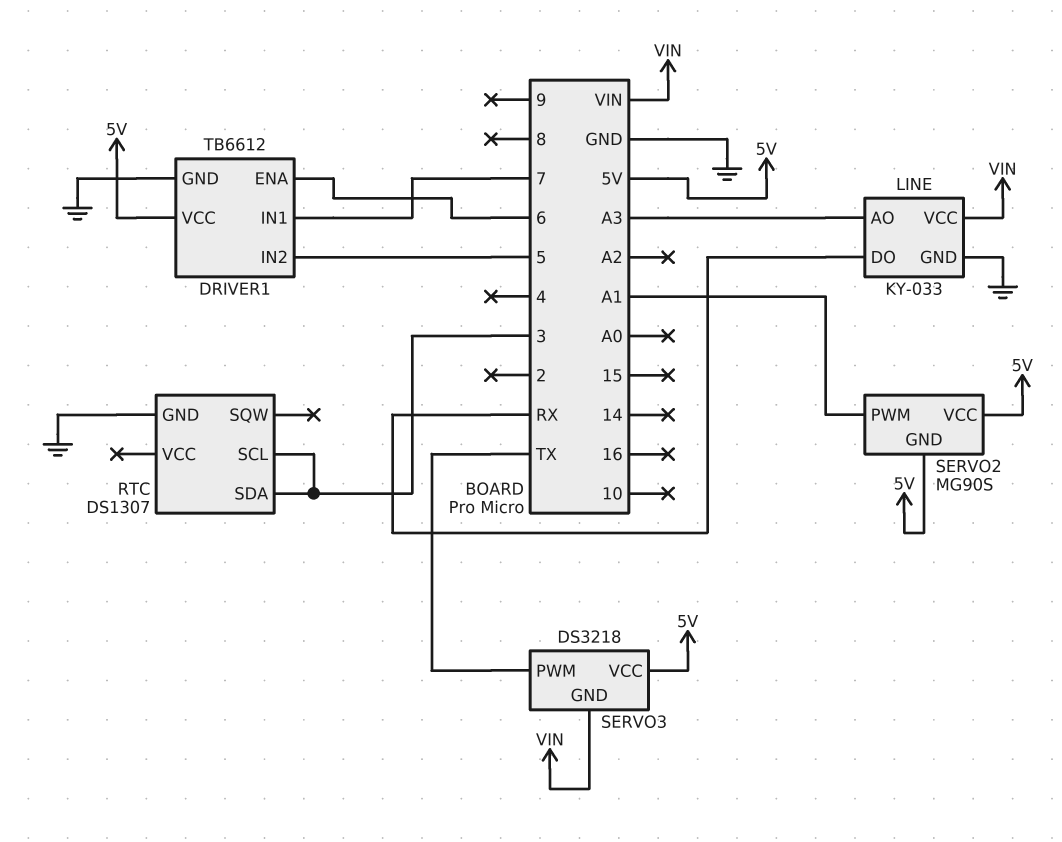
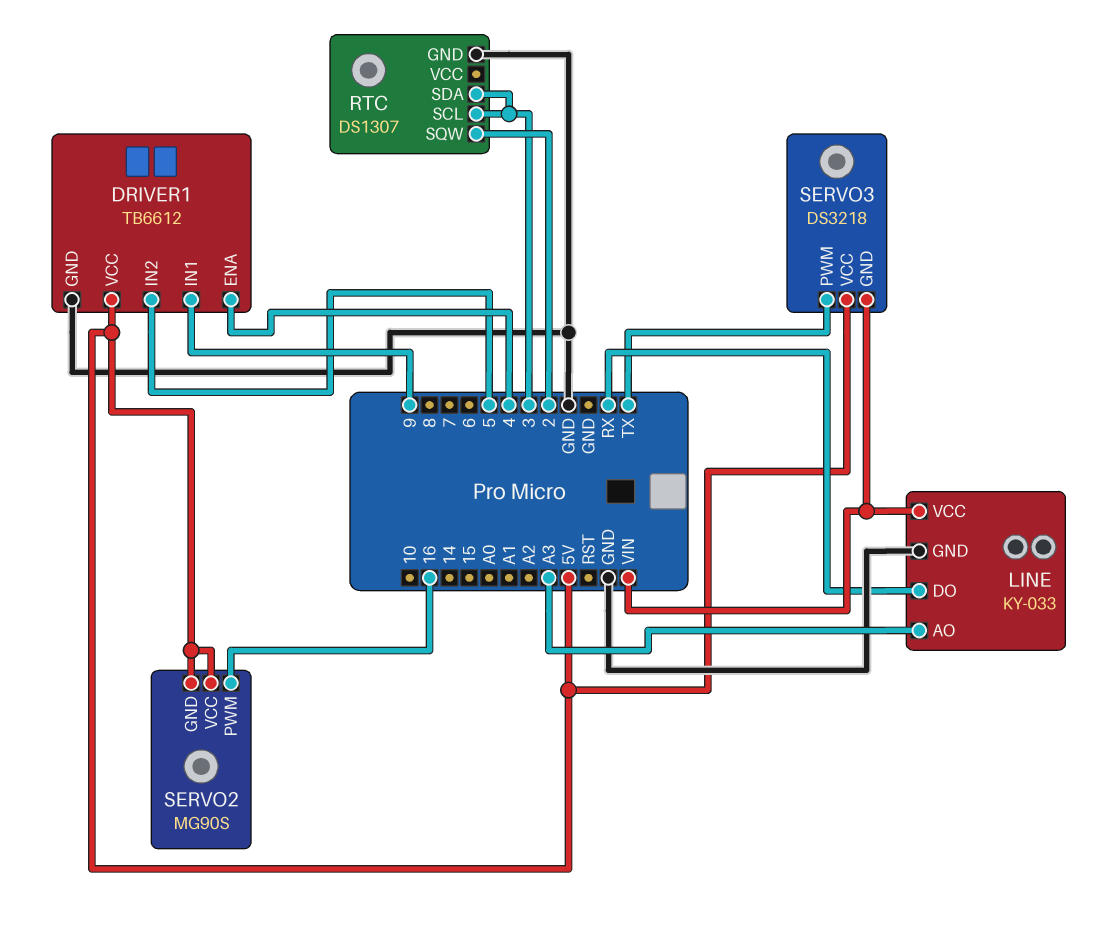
DRIVER1 pin ENA: 6 -> 4
DRIVER1 pin IN1: 7 -> 9
RTC pin SQW: none -> 2
SERVO2 pin PWM: A1 -> 16

